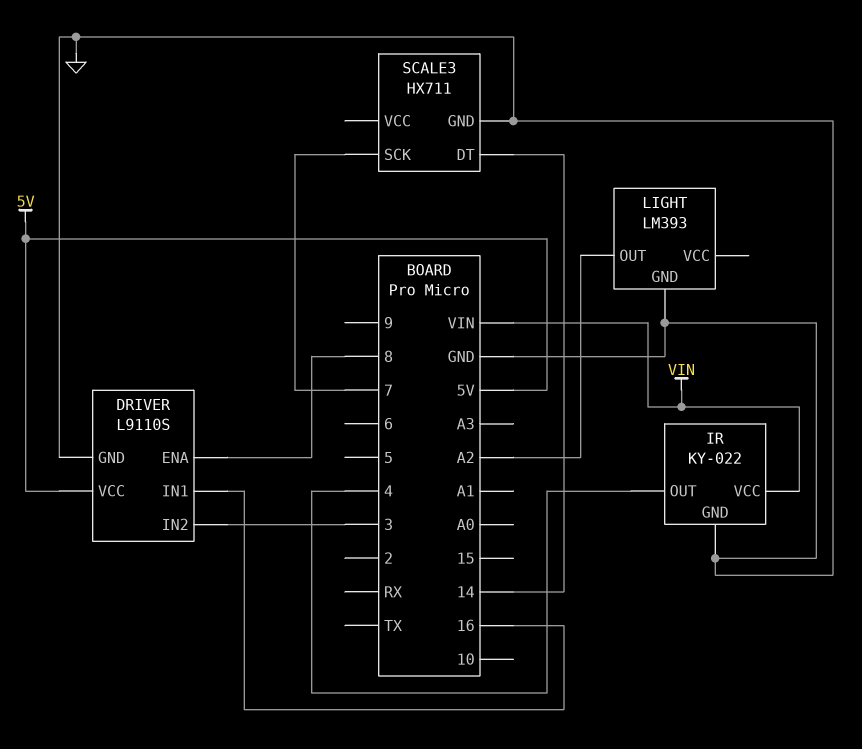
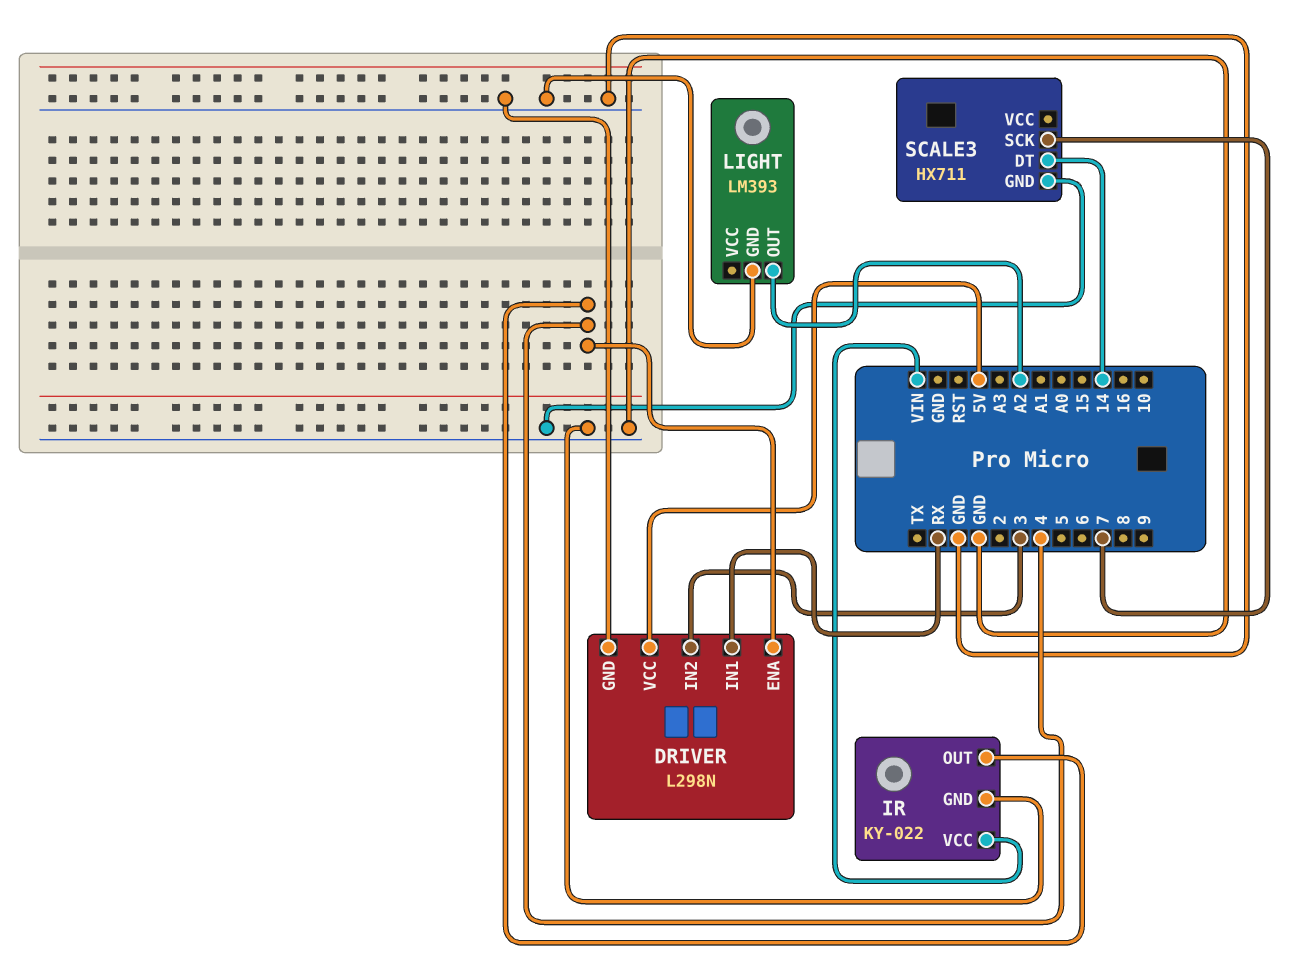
DRIVER: L9110S -> L298N
DRIVER pin ENA: 8 -> 4
DRIVER pin IN1: 16 -> RX

